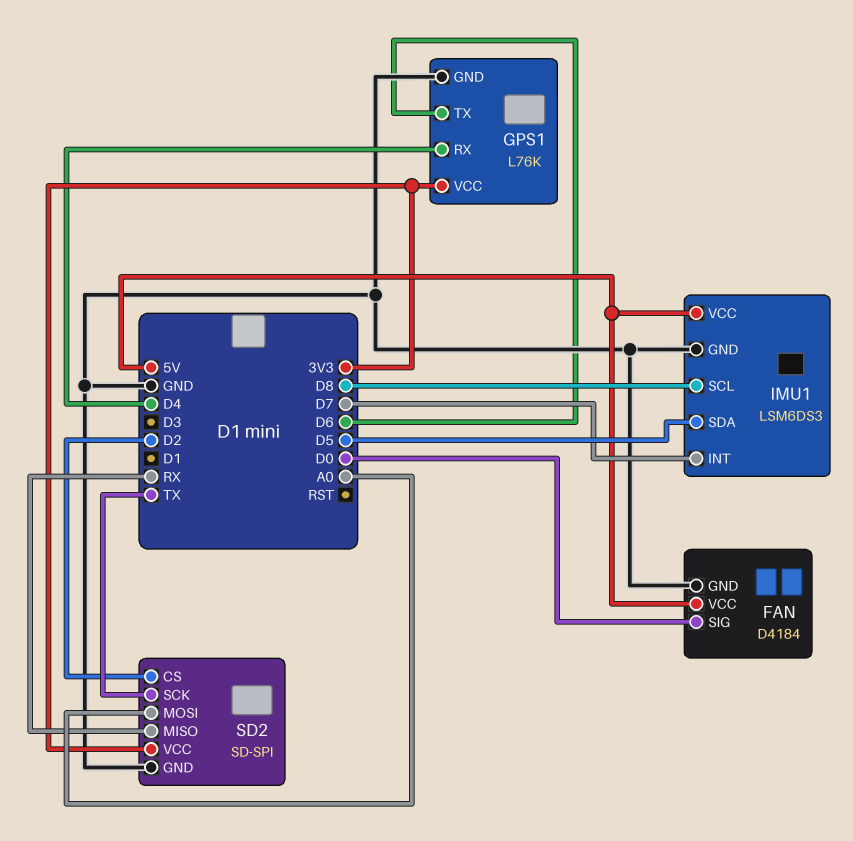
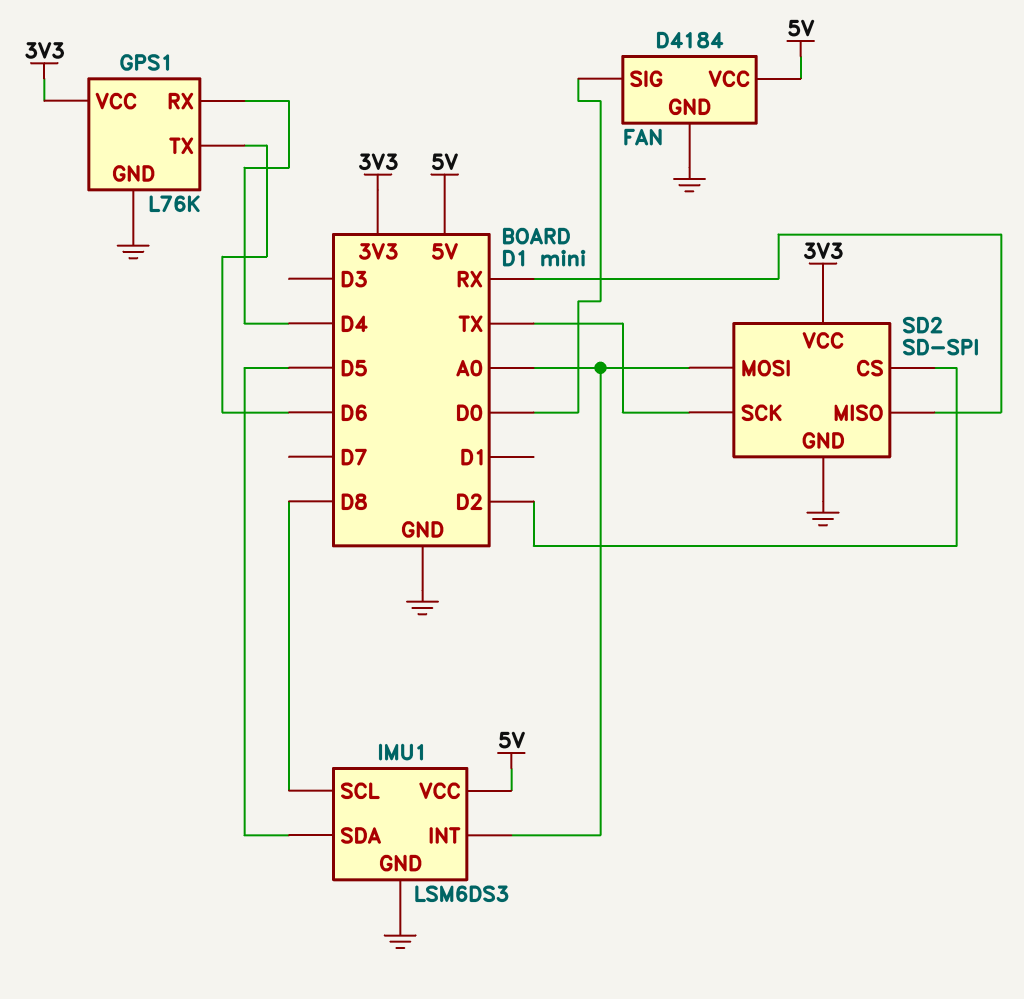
IMU1 pin INT: D7 -> A0

